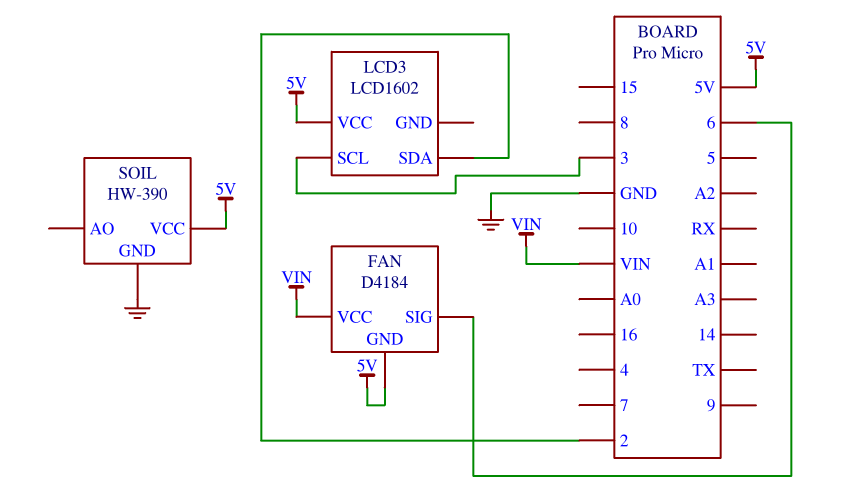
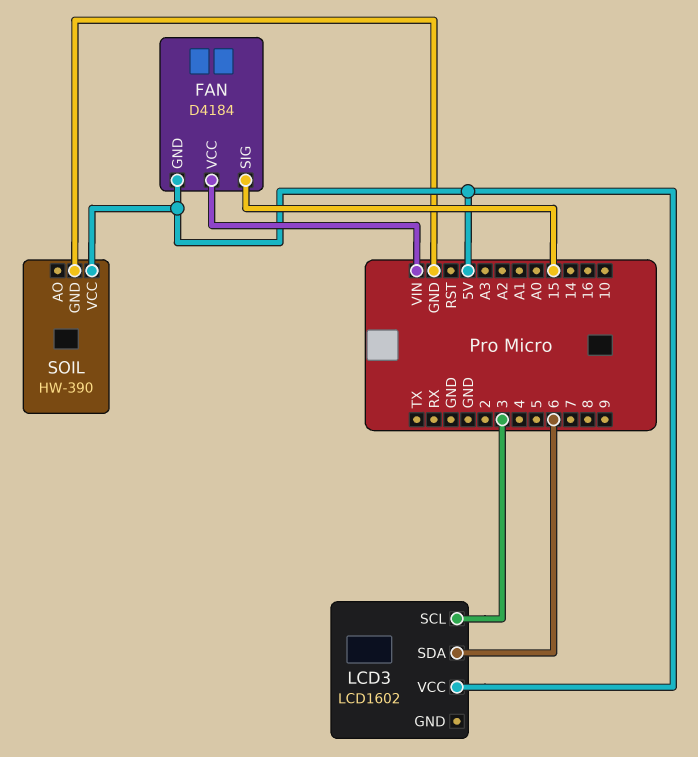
FAN pin SIG: 6 -> 15
LCD3 pin SDA: 2 -> 6

